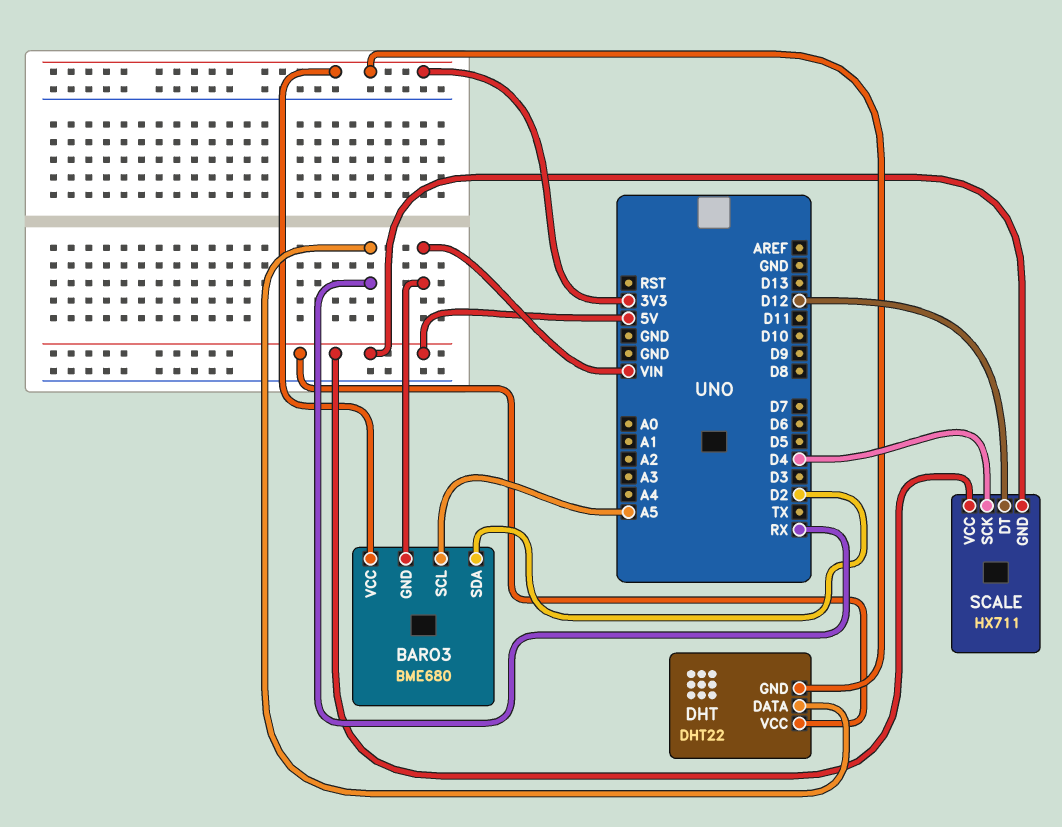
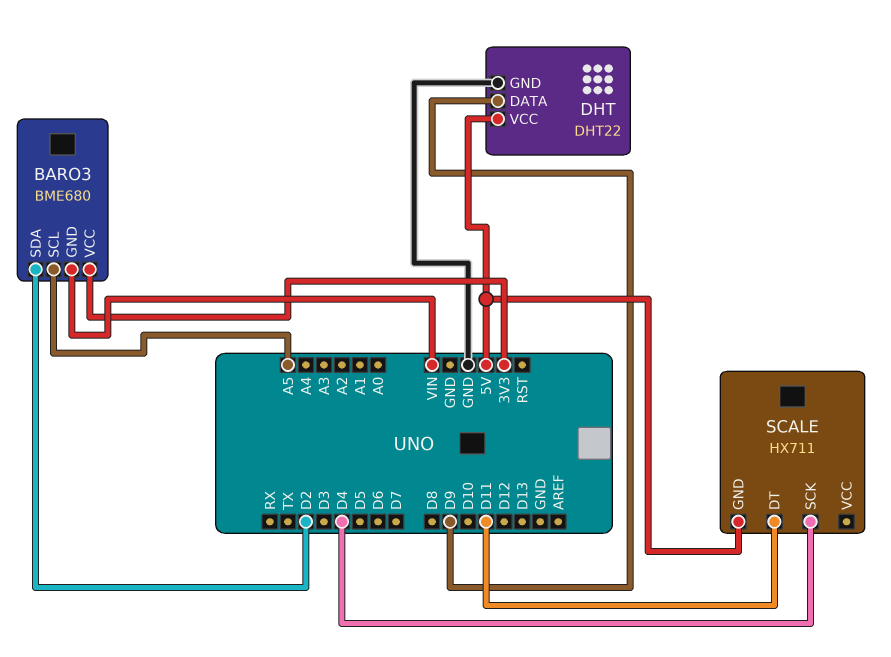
DHT pin DATA: RX -> D9
DHT pin GND: 3V3 -> GND
SCALE pin DT: D12 -> D11
SCALE pin VCC: 5V -> none

